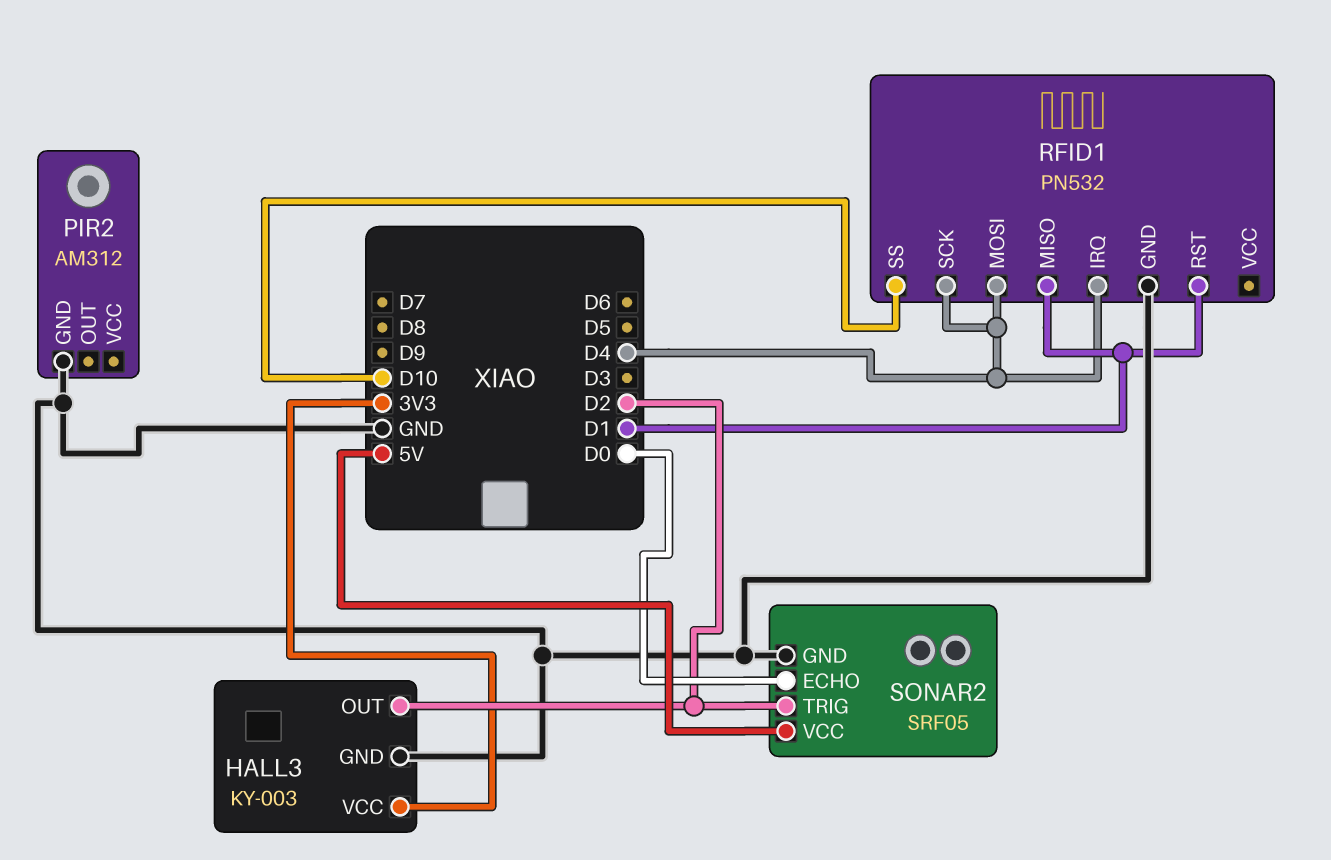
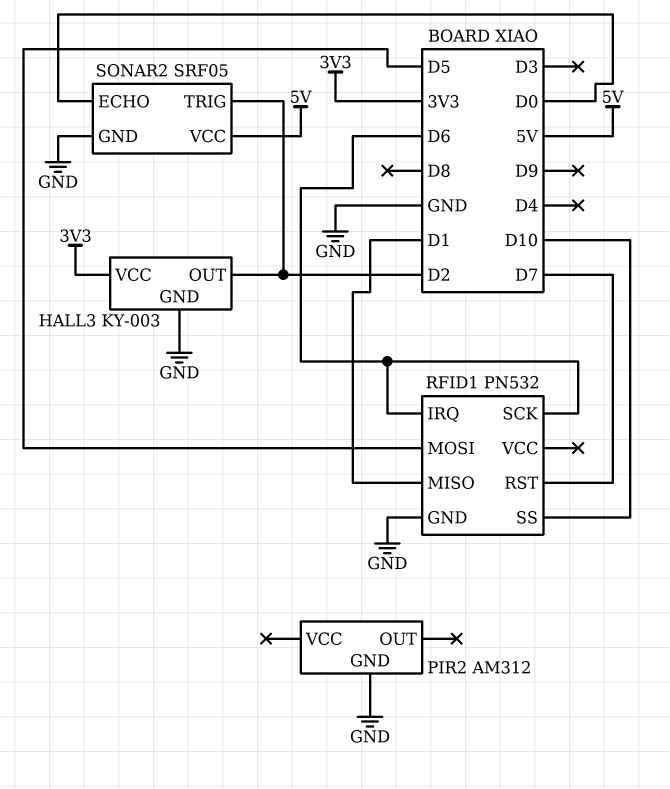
RFID1 pin IRQ: D4 -> D6
RFID1 pin MOSI: D4 -> D5
RFID1 pin RST: D1 -> D7
RFID1 pin SCK: D4 -> D6

